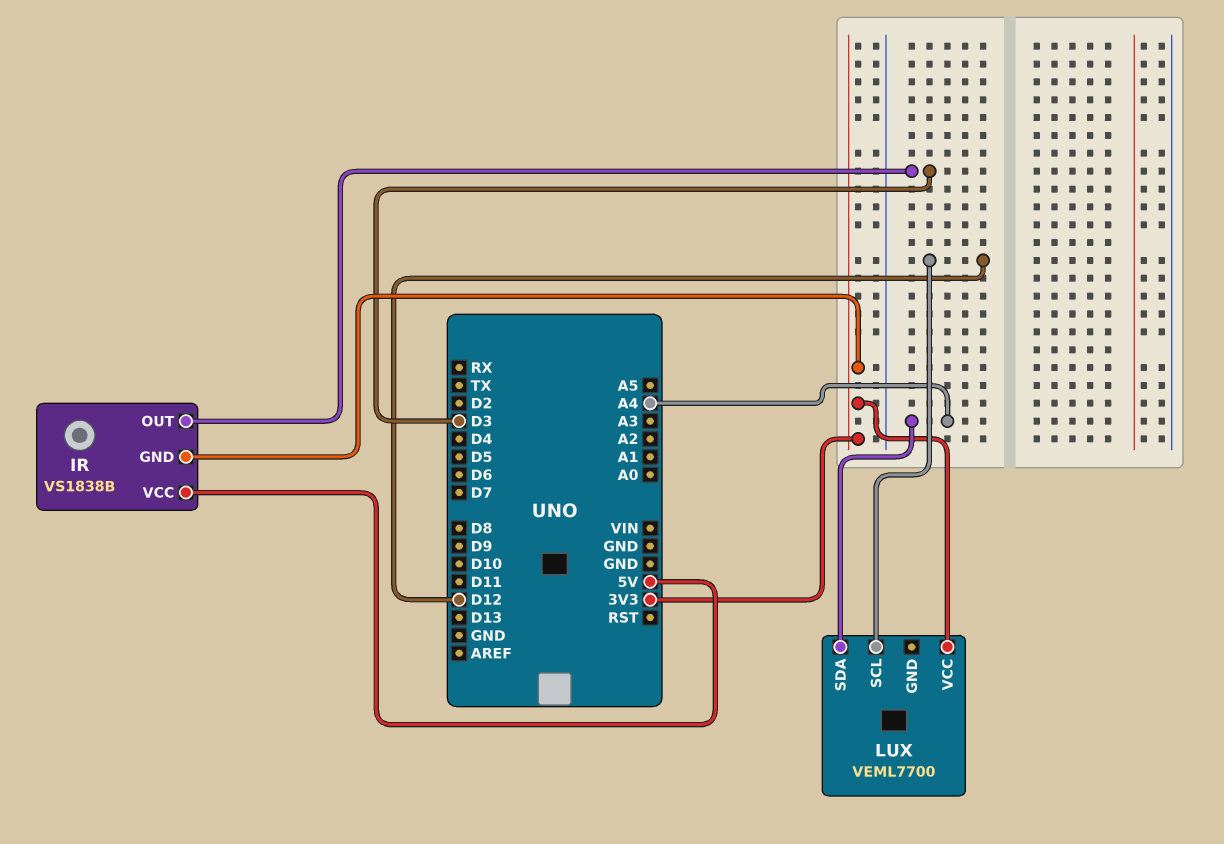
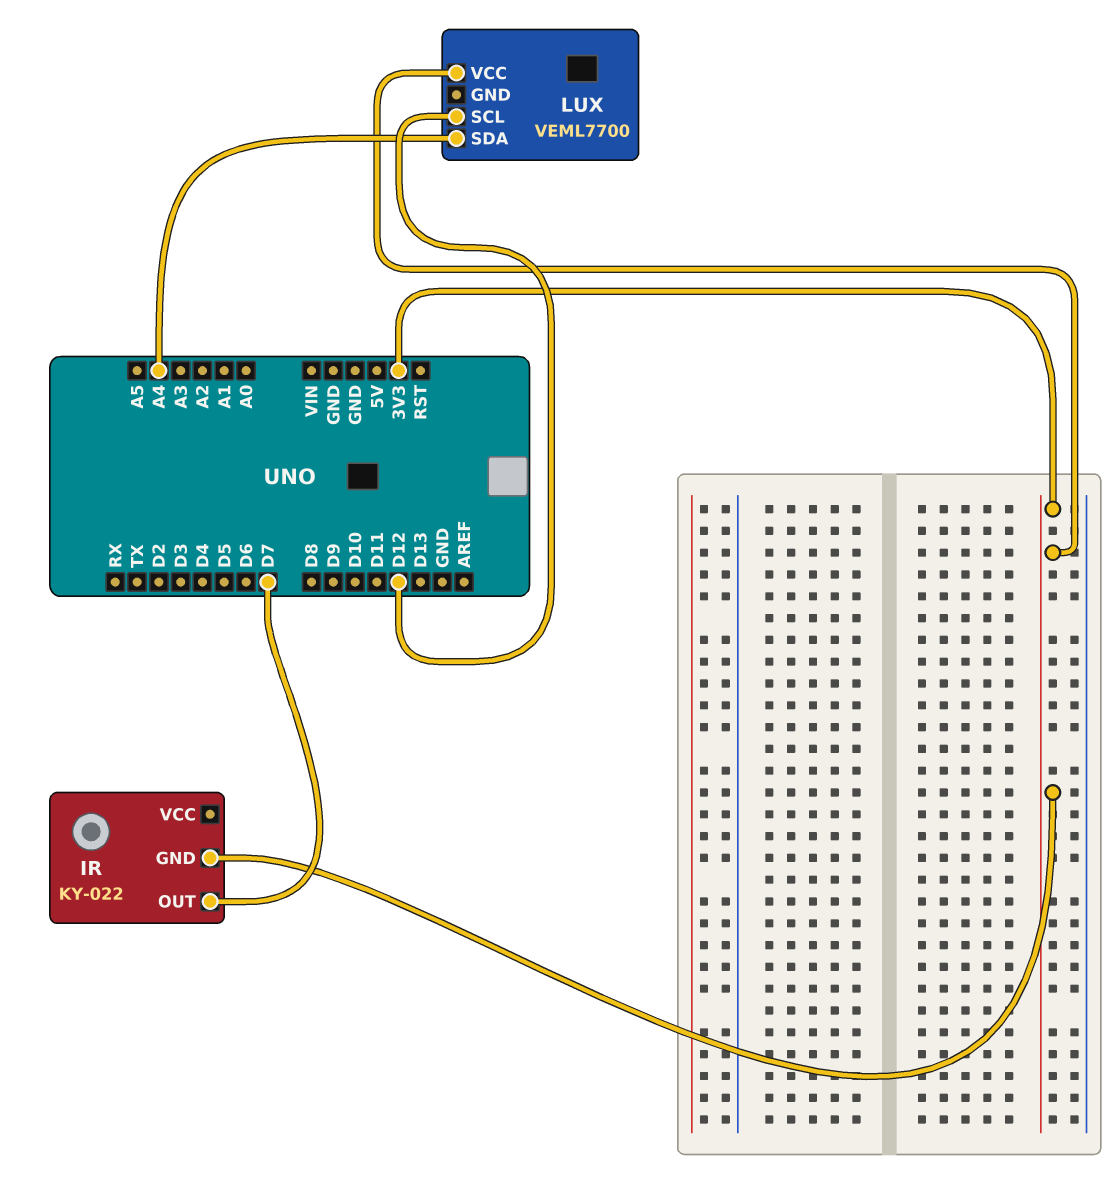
IR: VS1838B -> KY-022
IR pin OUT: D3 -> D7
IR pin VCC: 5V -> none

